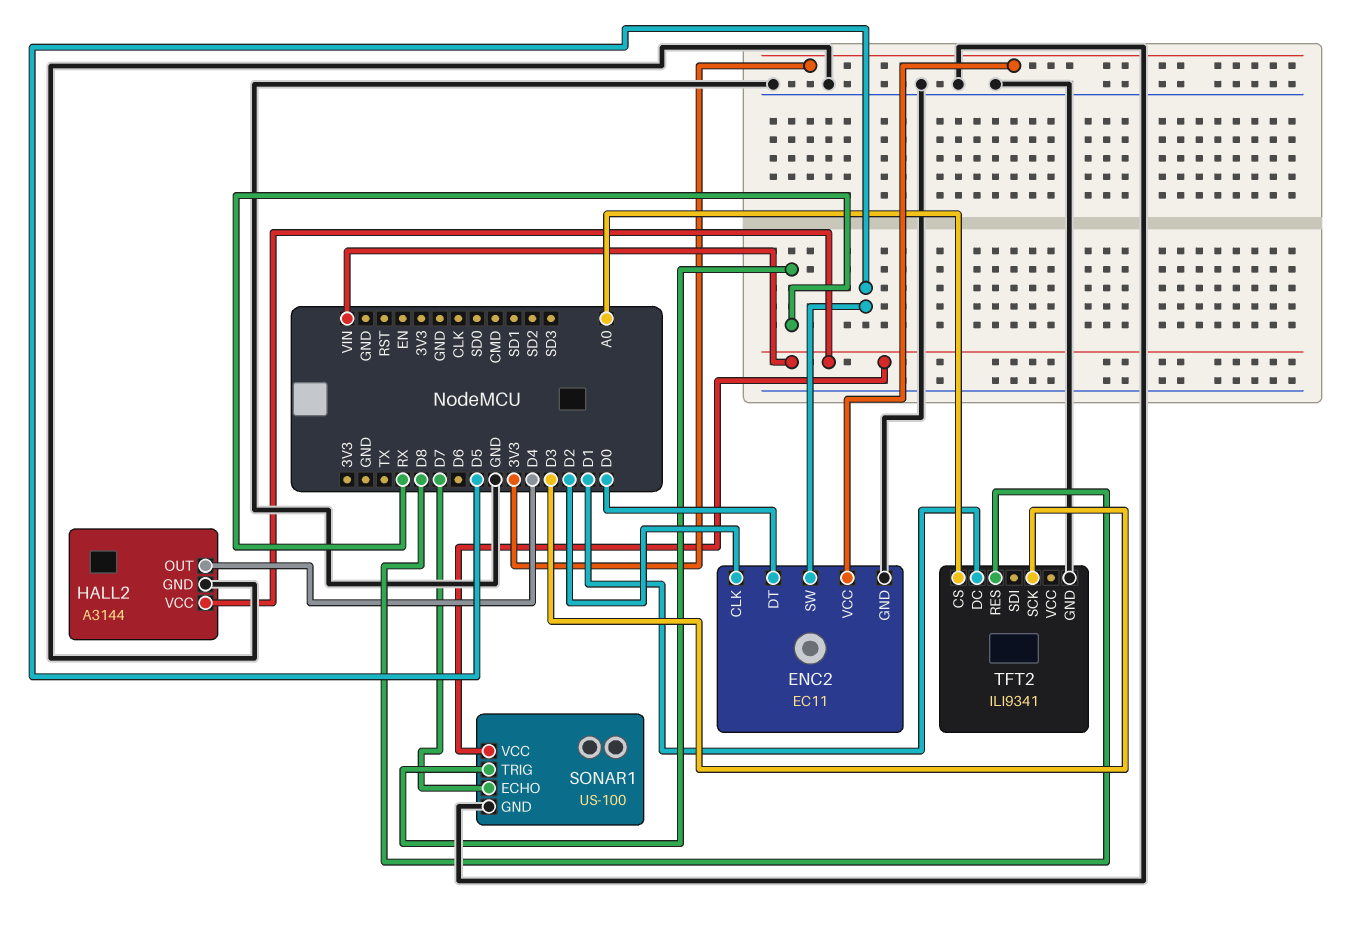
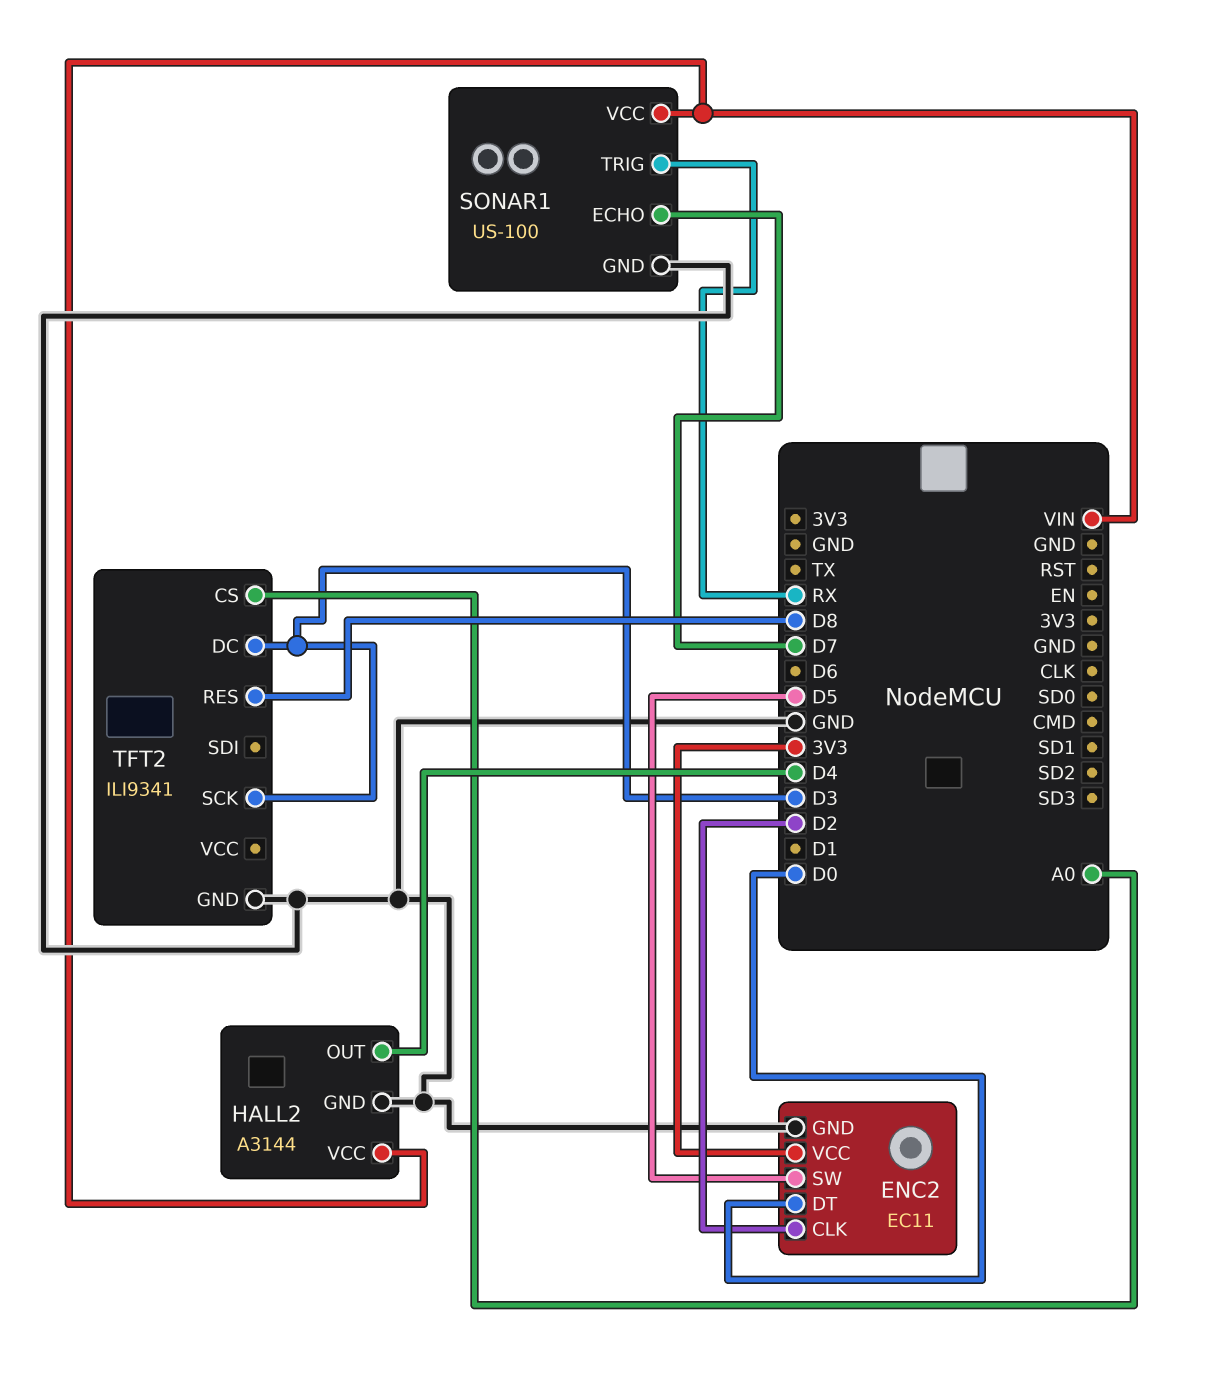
TFT2 pin DC: D1 -> D3

